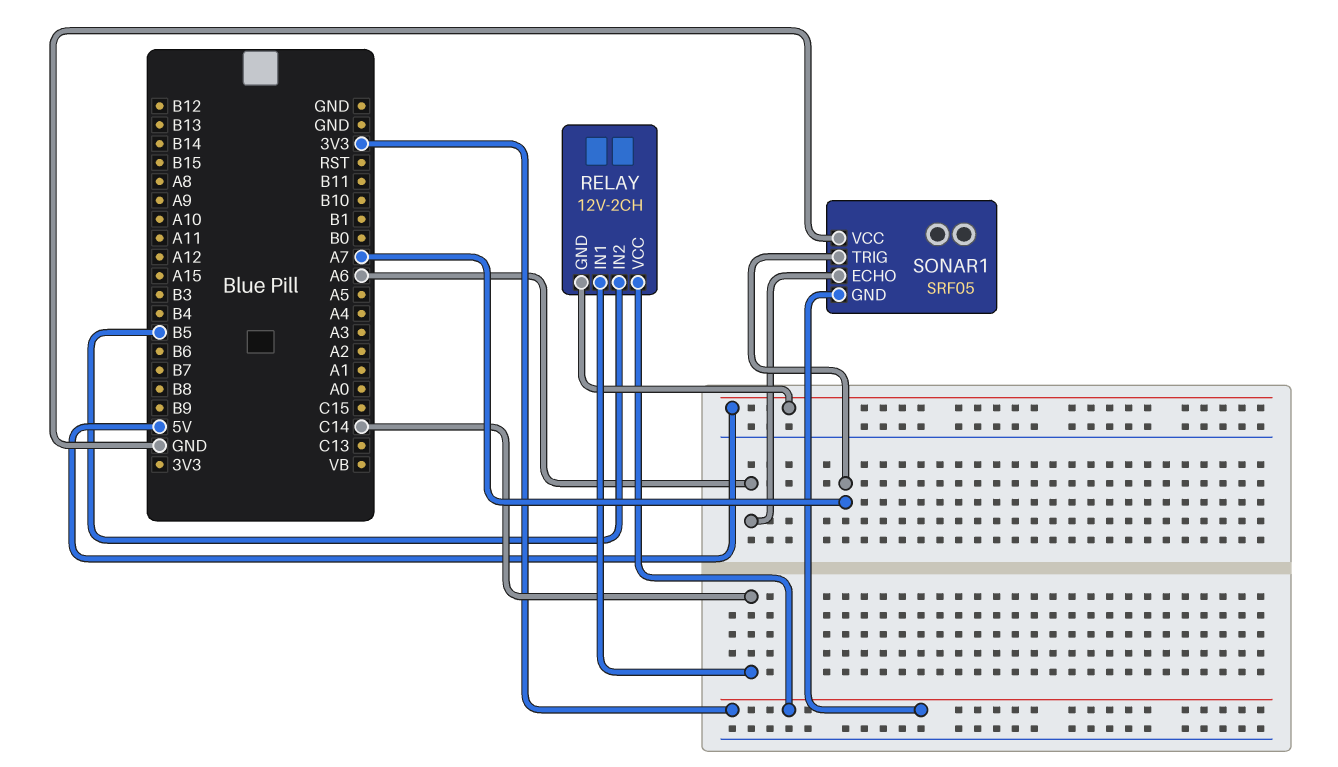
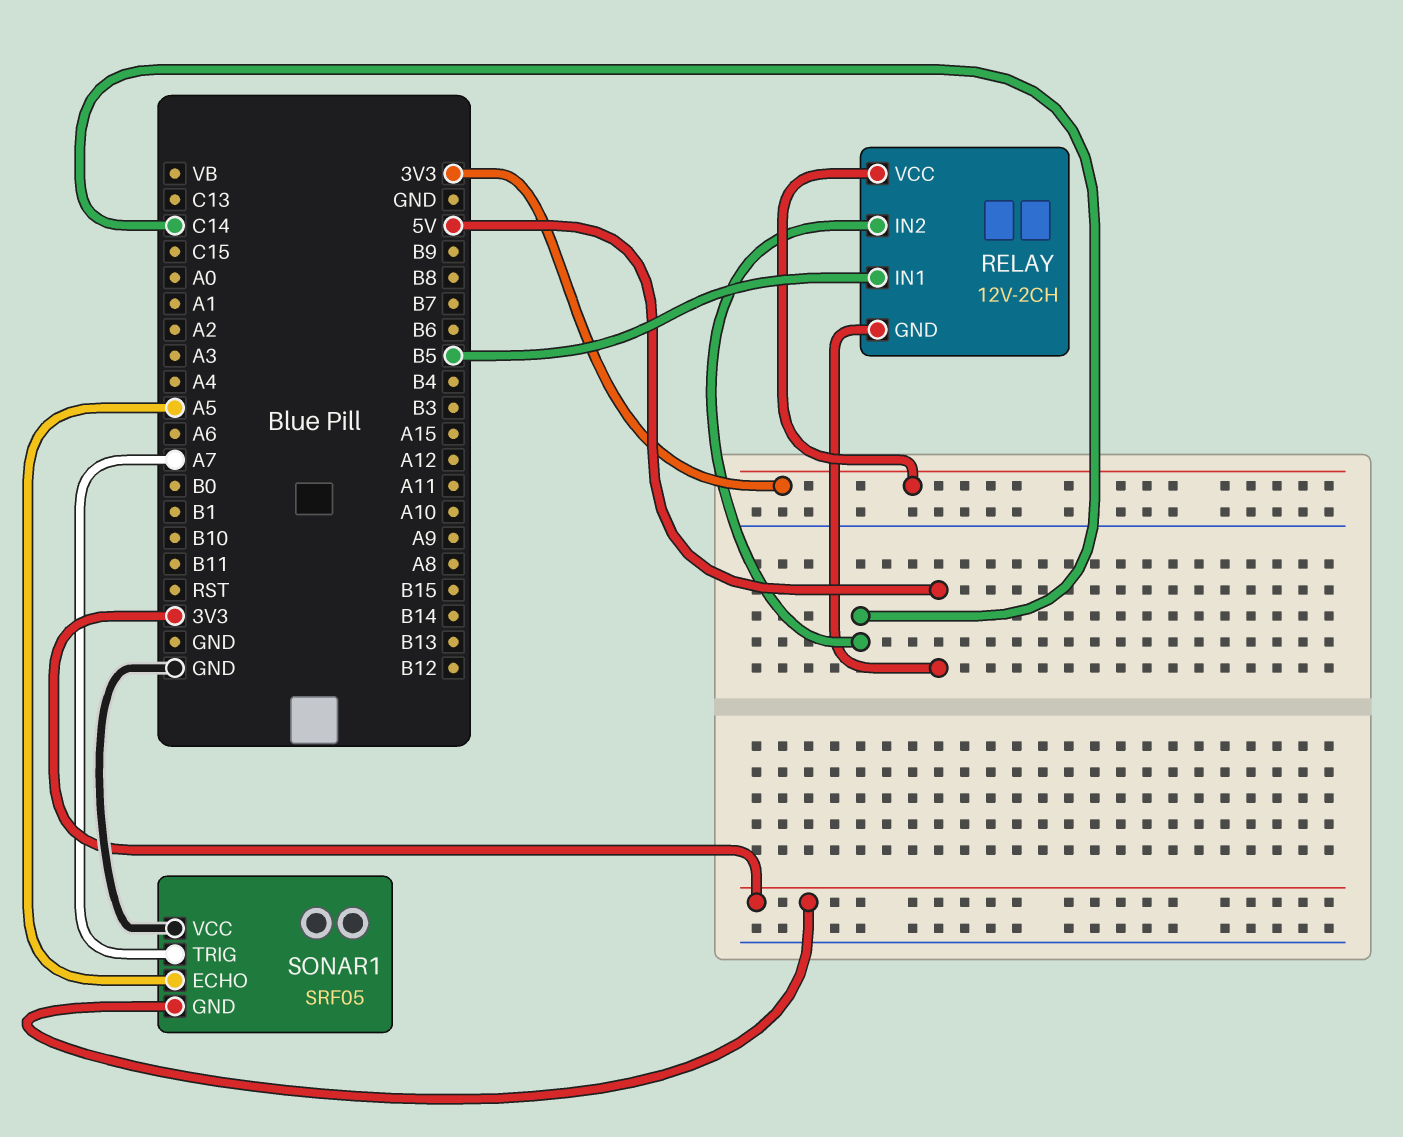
RELAY pin IN1: C14 -> B5
RELAY pin IN2: B5 -> C14
SONAR1 pin ECHO: A6 -> A5

